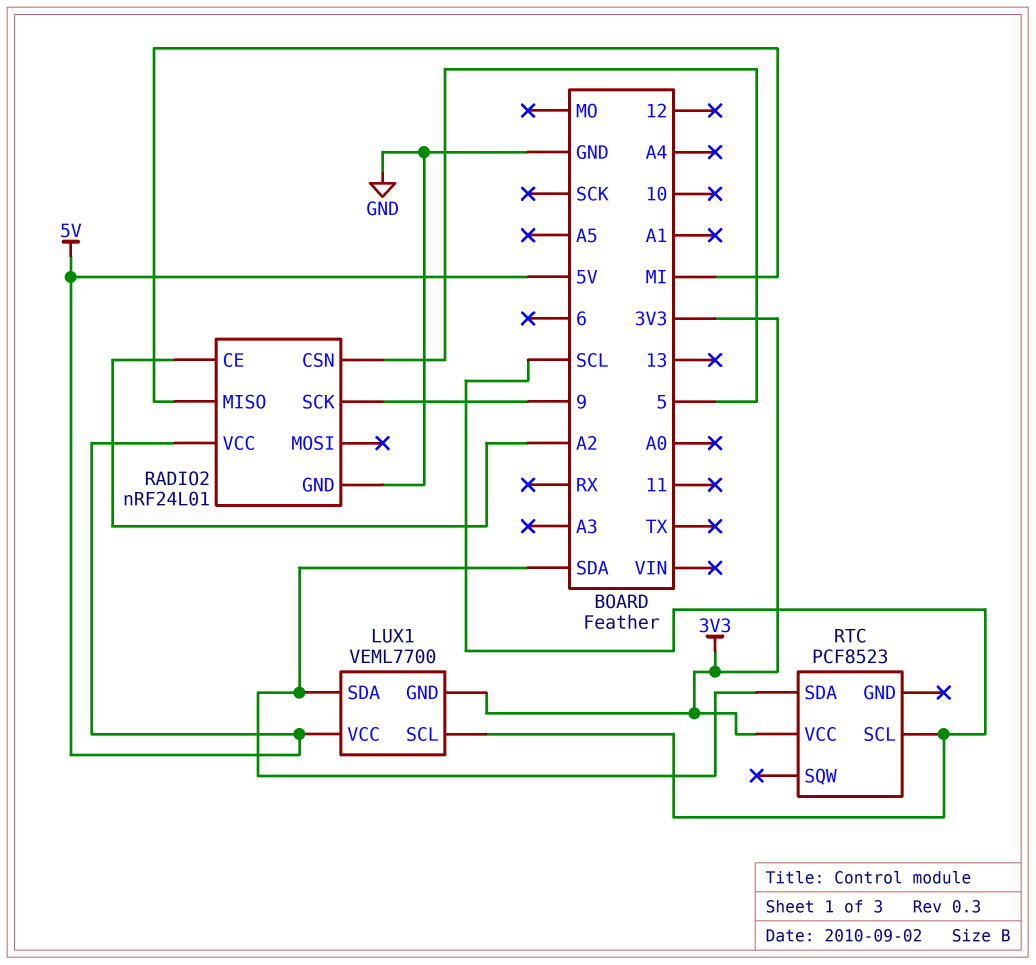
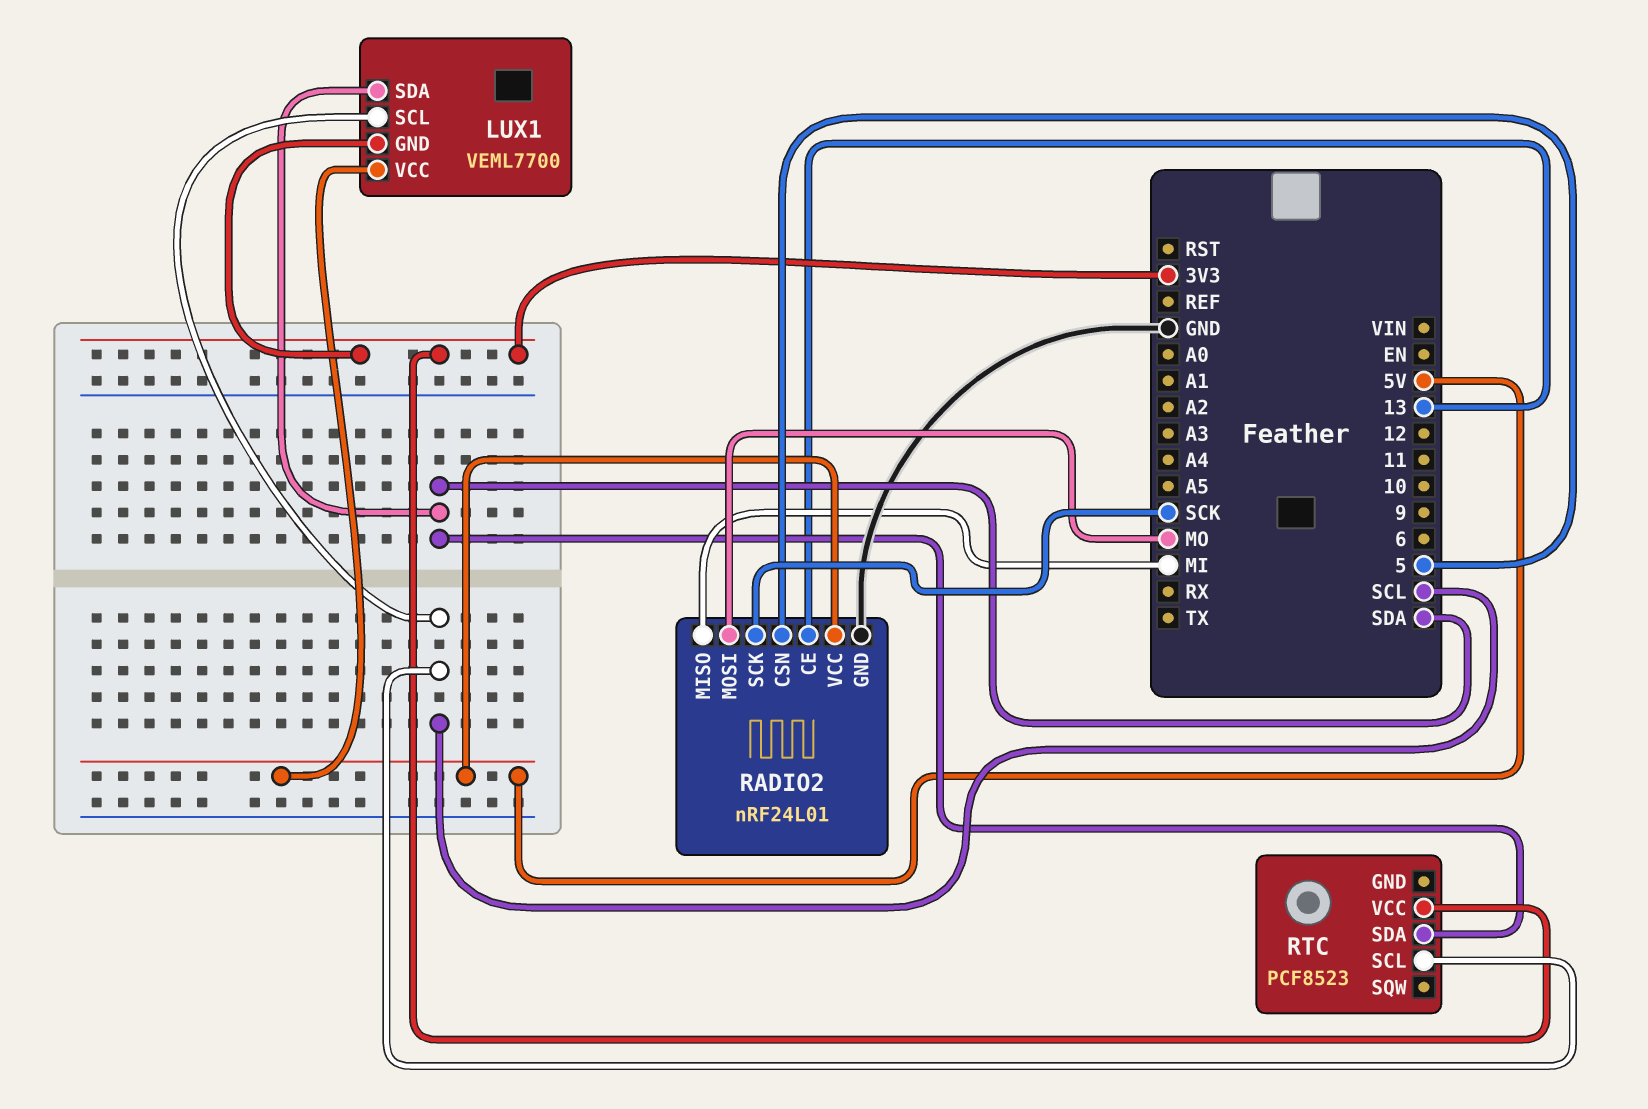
RADIO2 pin CE: A2 -> 13
RADIO2 pin MOSI: none -> MO
RADIO2 pin SCK: 9 -> SCK

